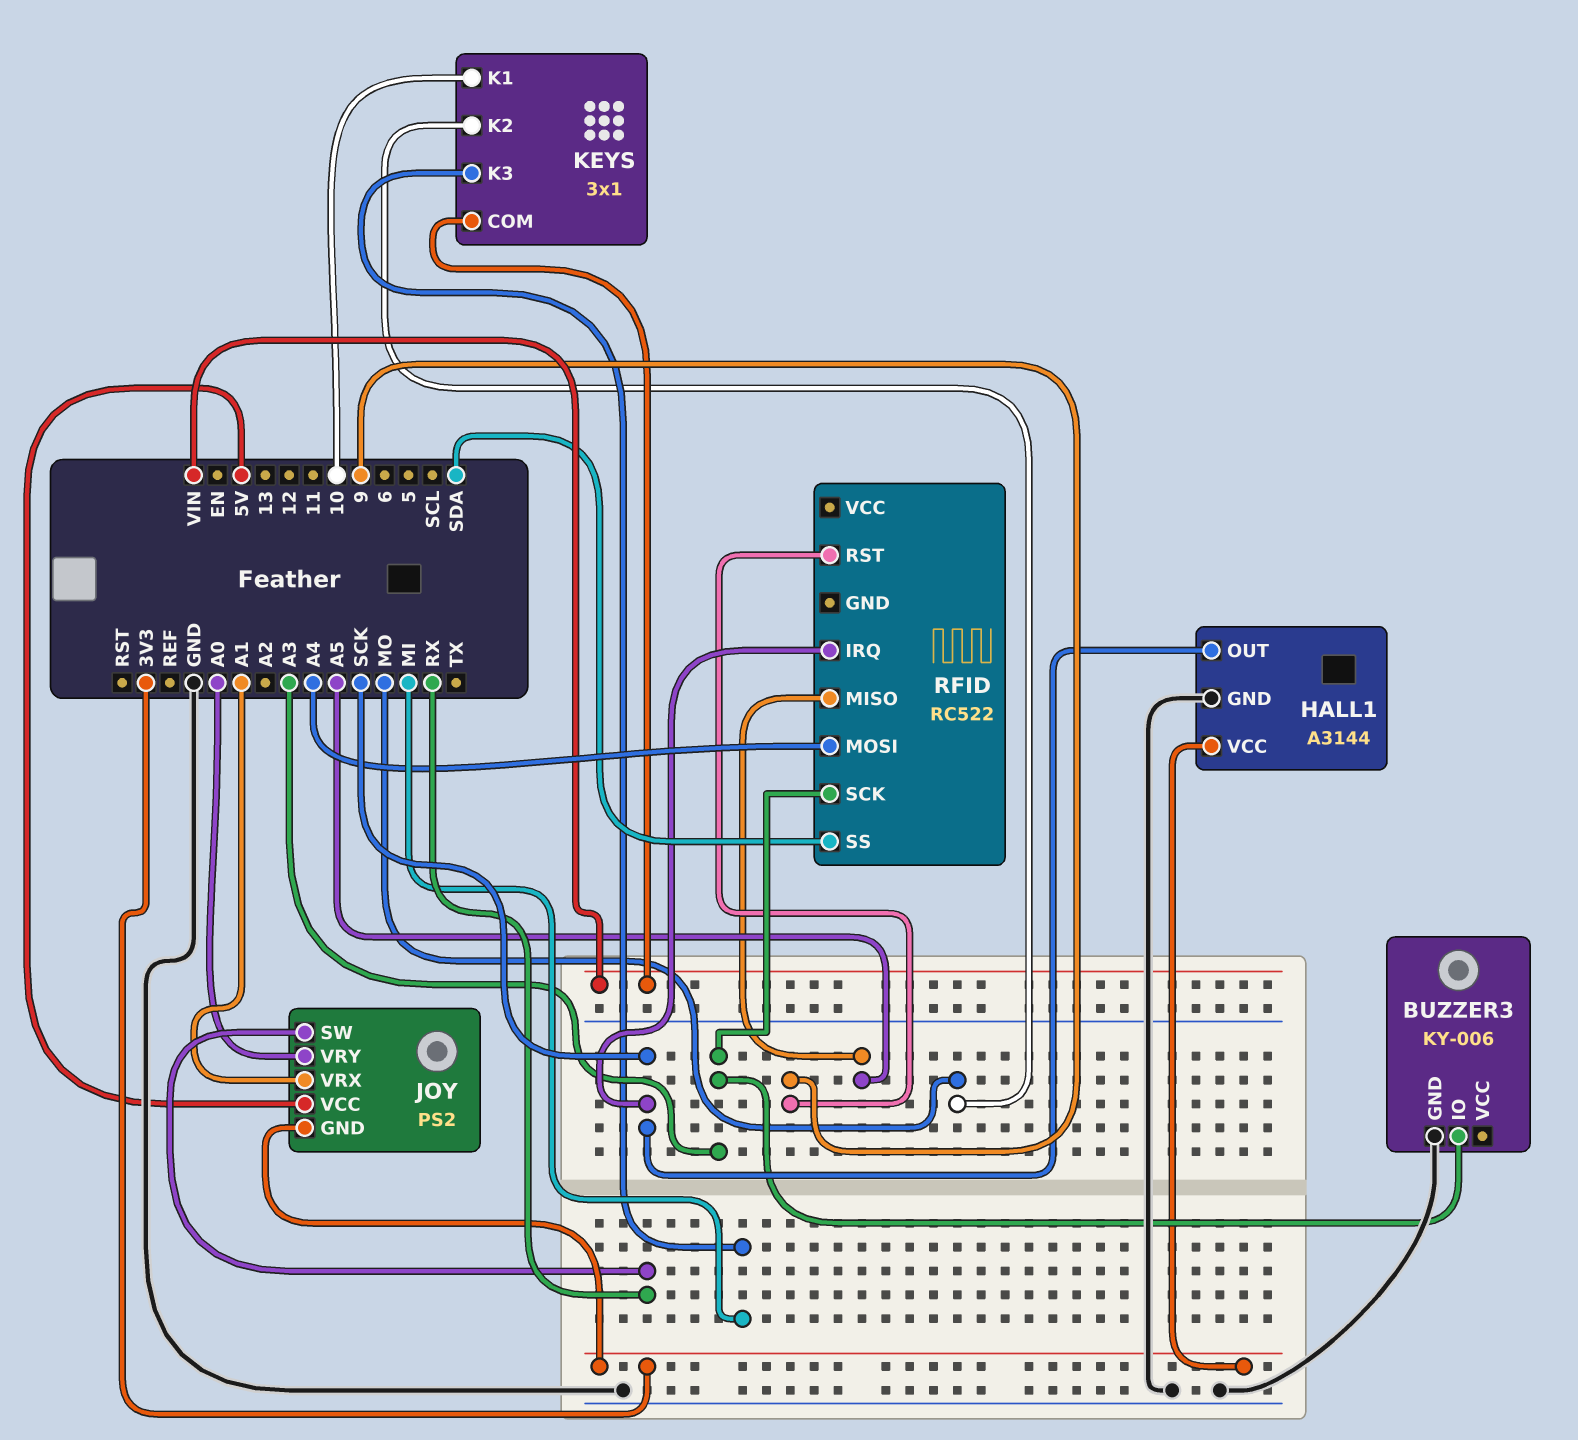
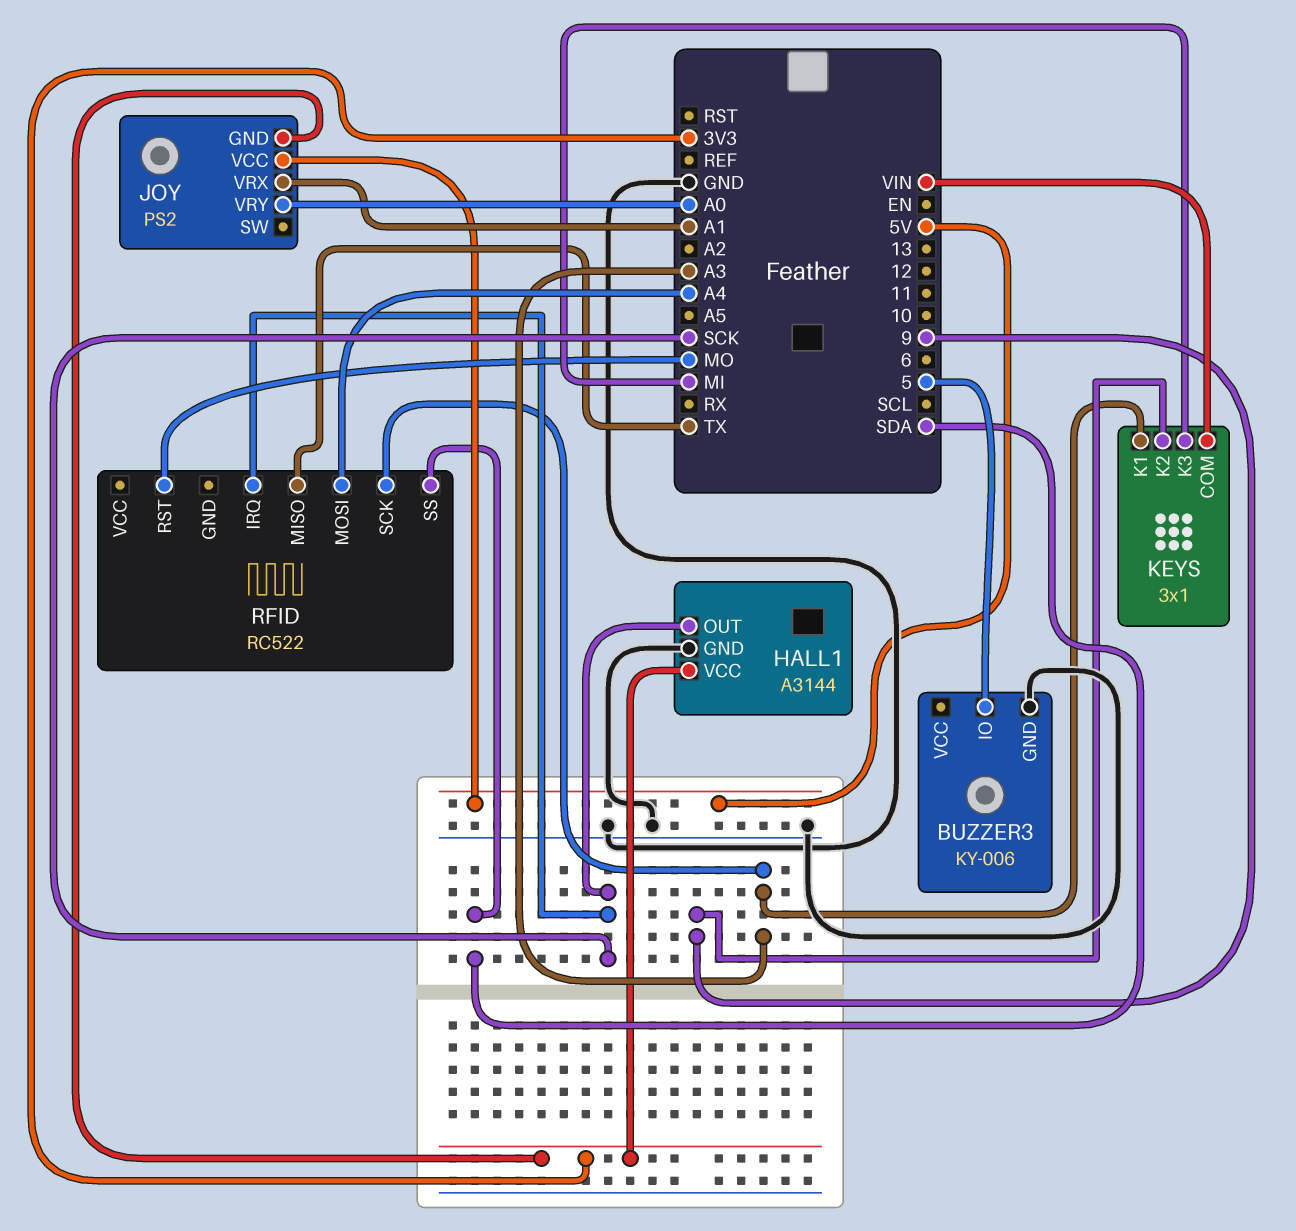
BUZZER3 pin IO: A3 -> 5
JOY pin SW: RX -> none
KEYS pin K1: 10 -> A3
KEYS pin K2: MO -> 9
RFID pin MISO: A5 -> TX
RFID pin RST: 9 -> MO

